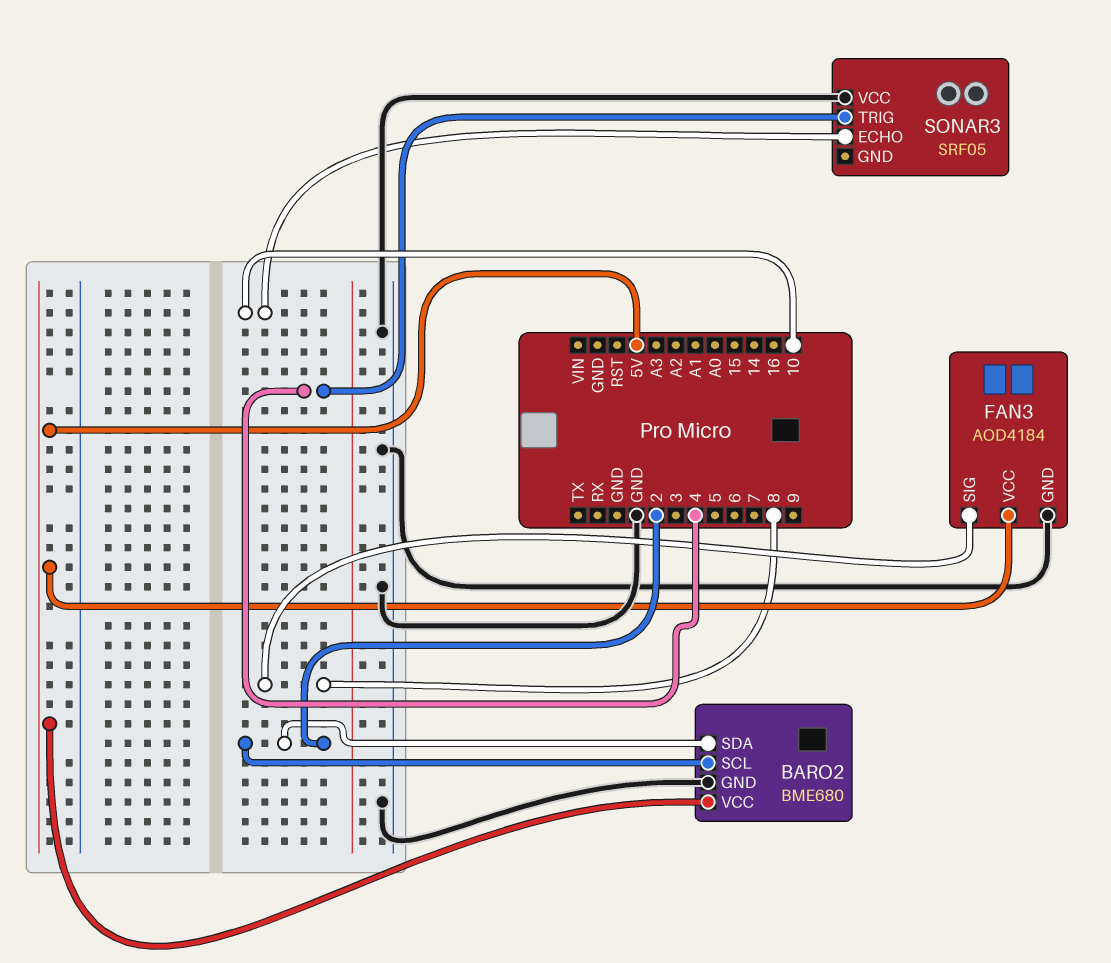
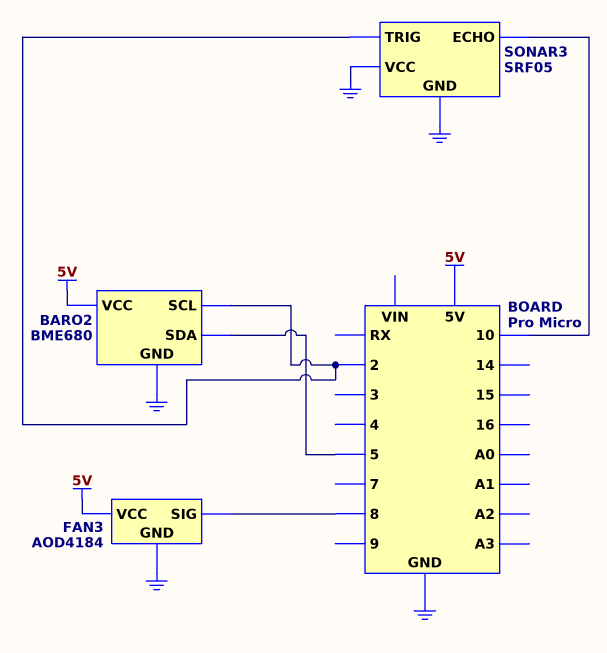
BARO2 pin SDA: 2 -> 5
SONAR3 pin GND: none -> GND
SONAR3 pin TRIG: 4 -> 2

